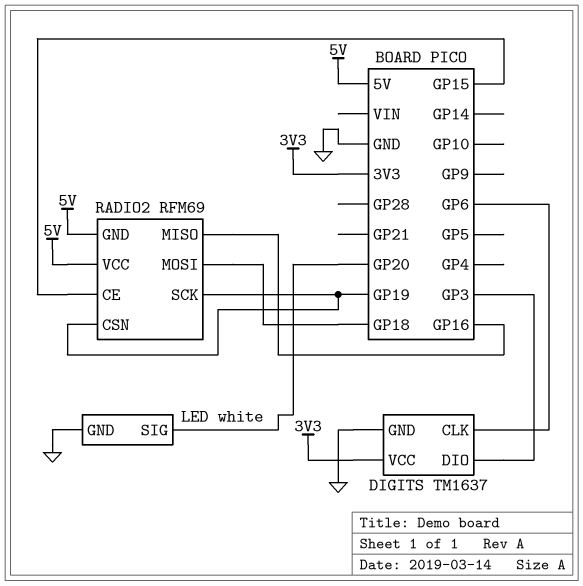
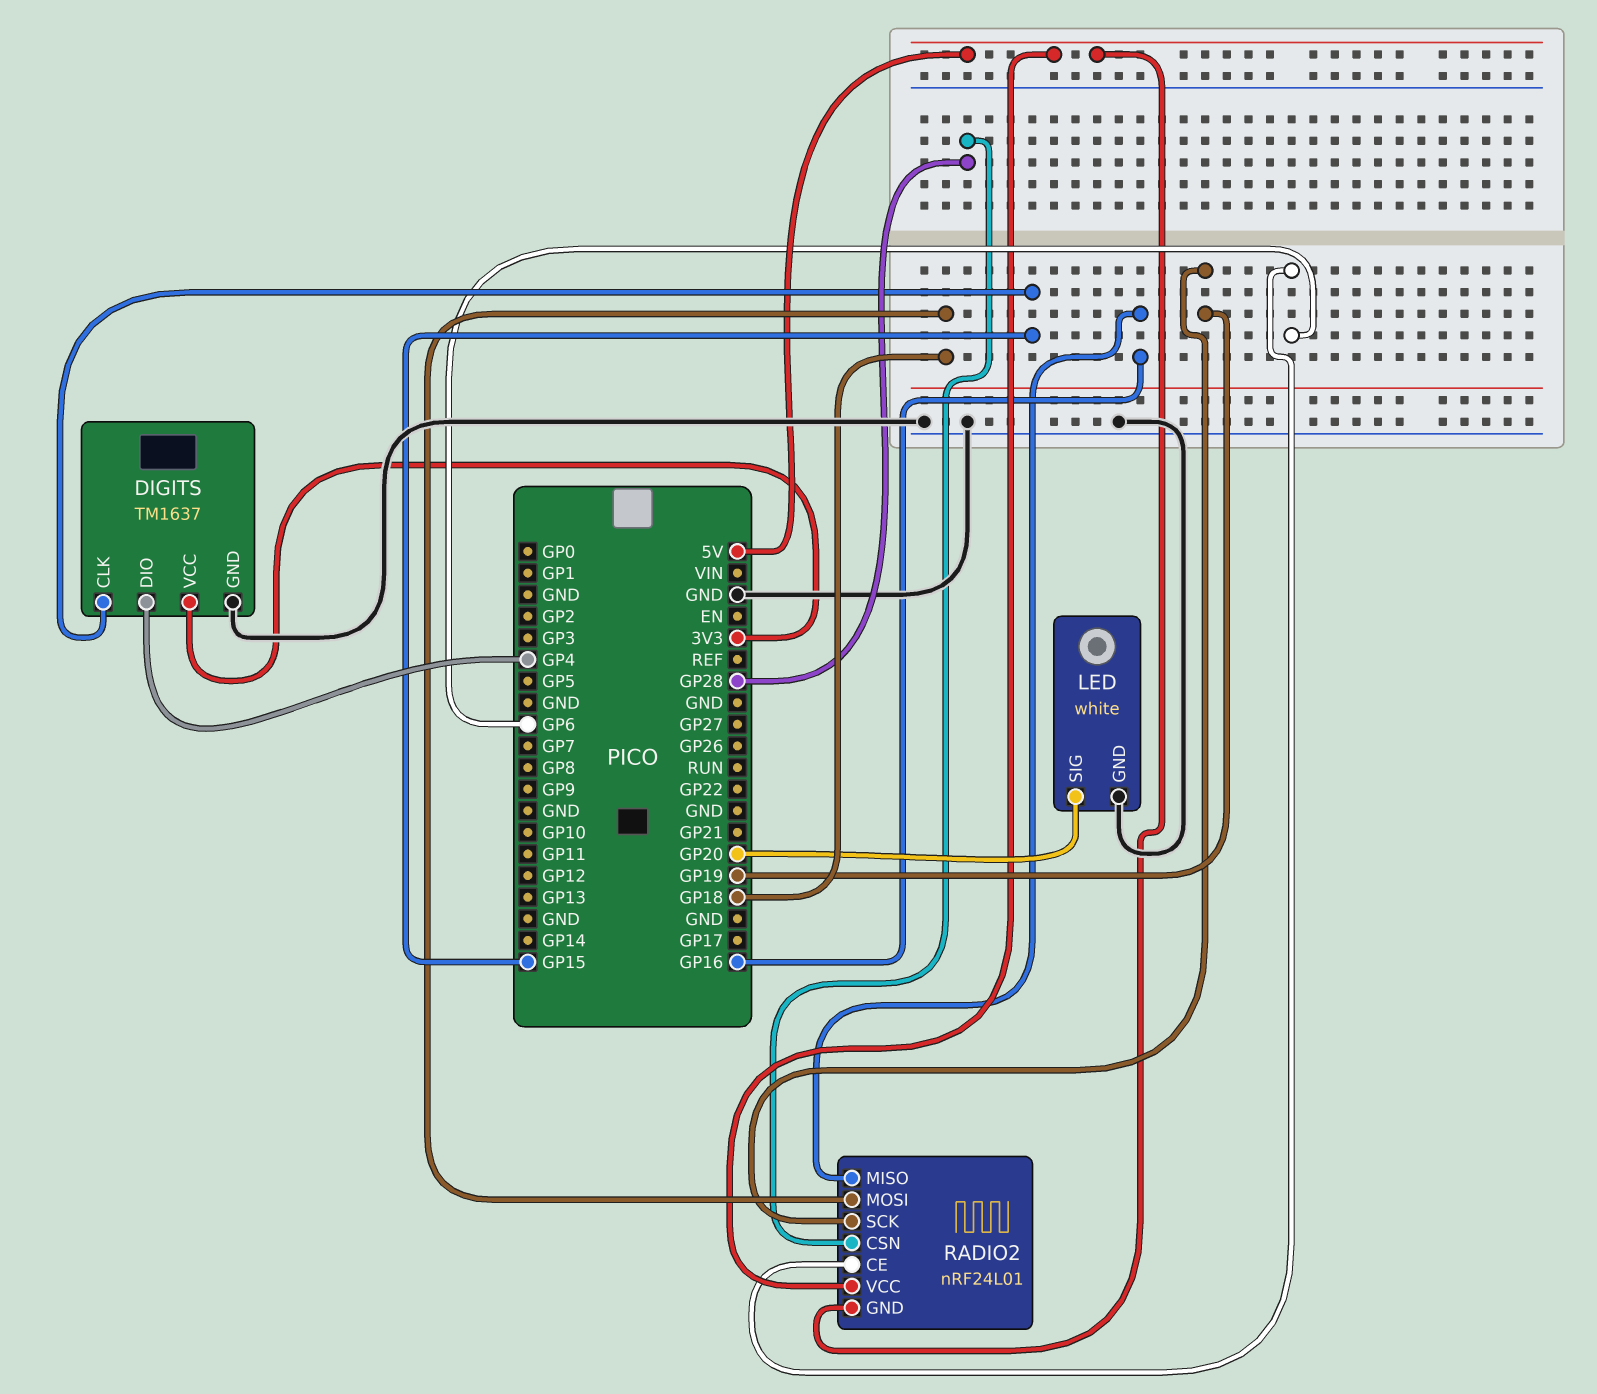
DIGITS pin CLK: GP6 -> GP15
DIGITS pin DIO: GP3 -> GP4
RADIO2: RFM69 -> nRF24L01
RADIO2 pin CE: GP15 -> GP6
RADIO2 pin CSN: GP19 -> GP28

